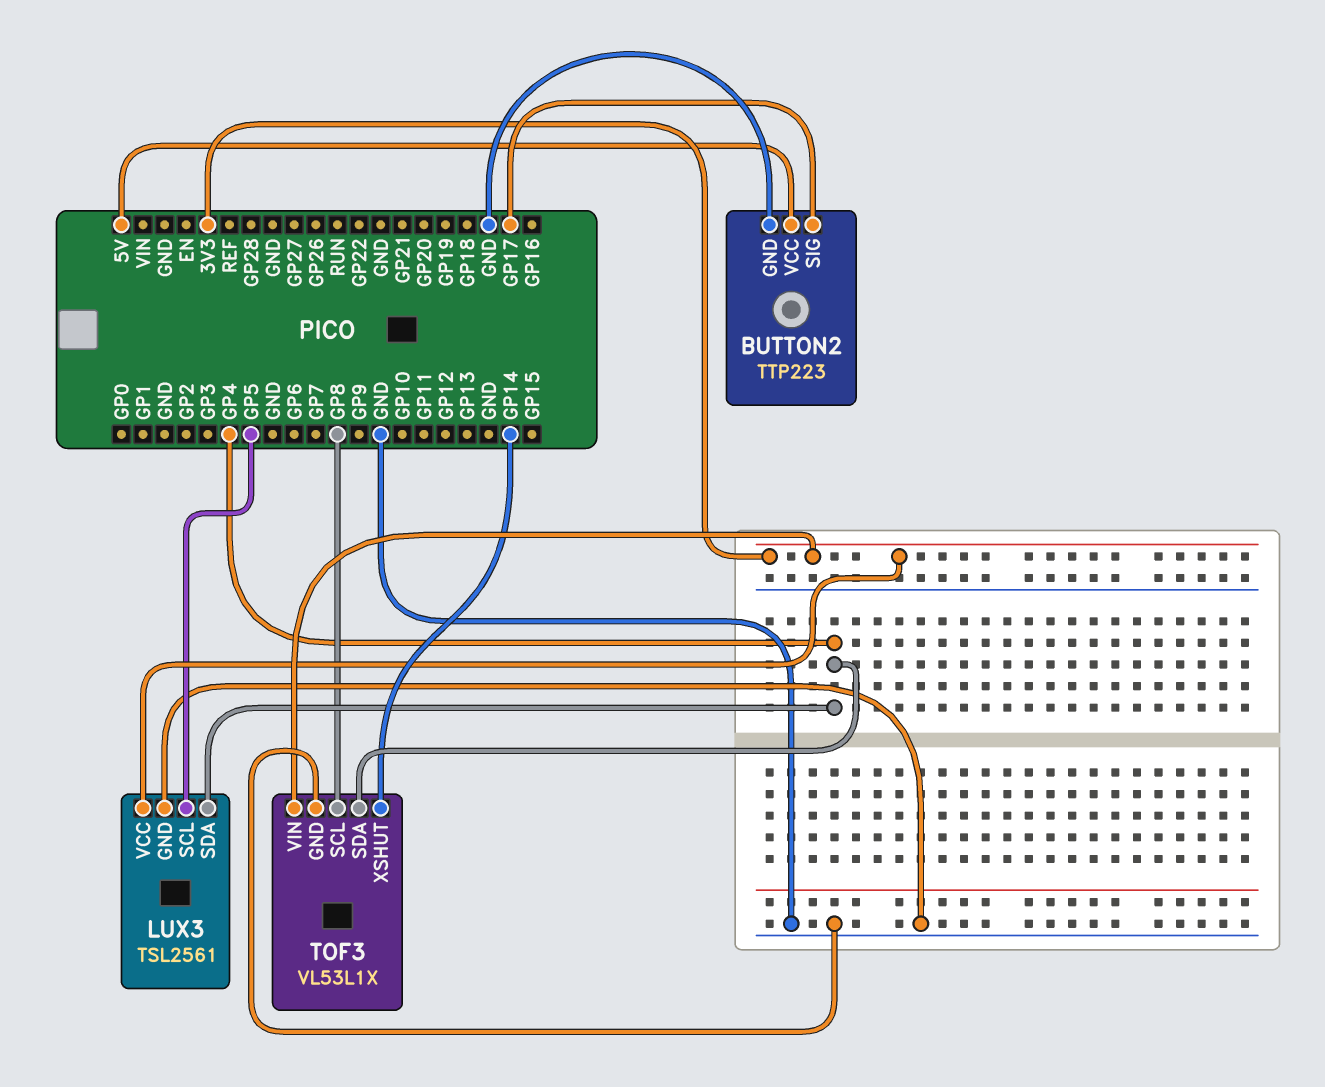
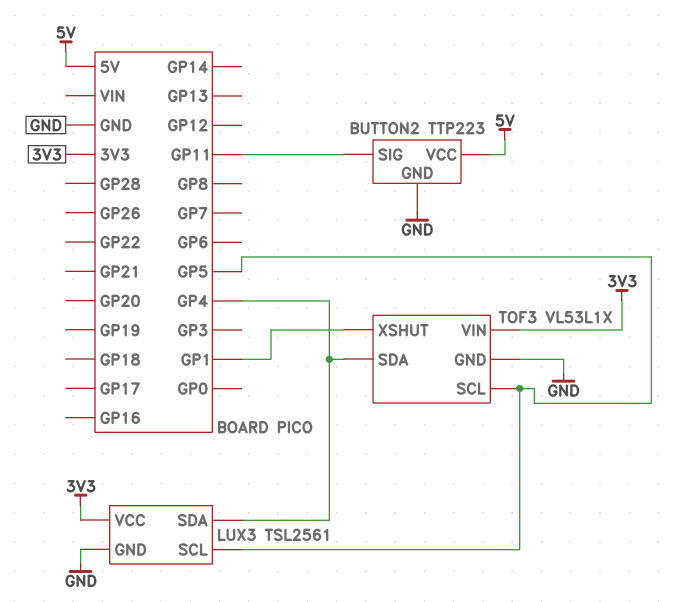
BUTTON2 pin SIG: GP17 -> GP11
TOF3 pin SCL: GP8 -> GP5
TOF3 pin XSHUT: GP14 -> GP1

